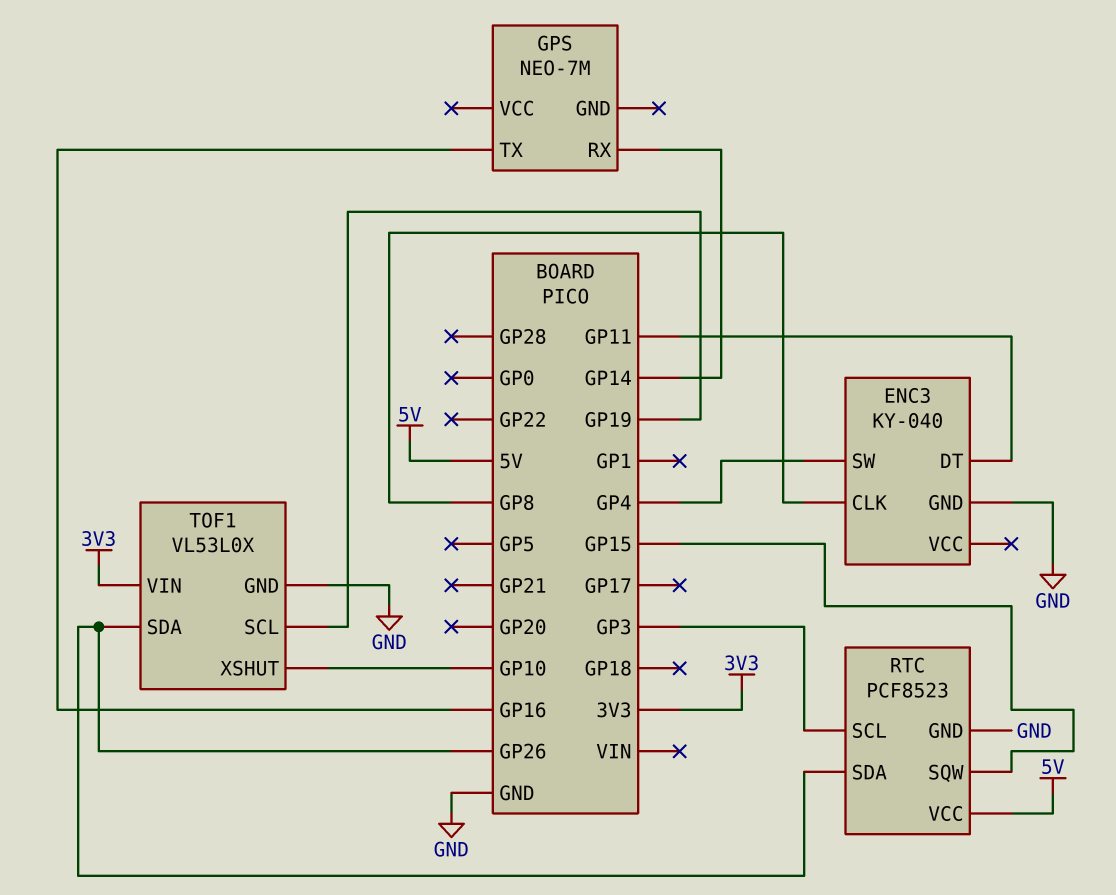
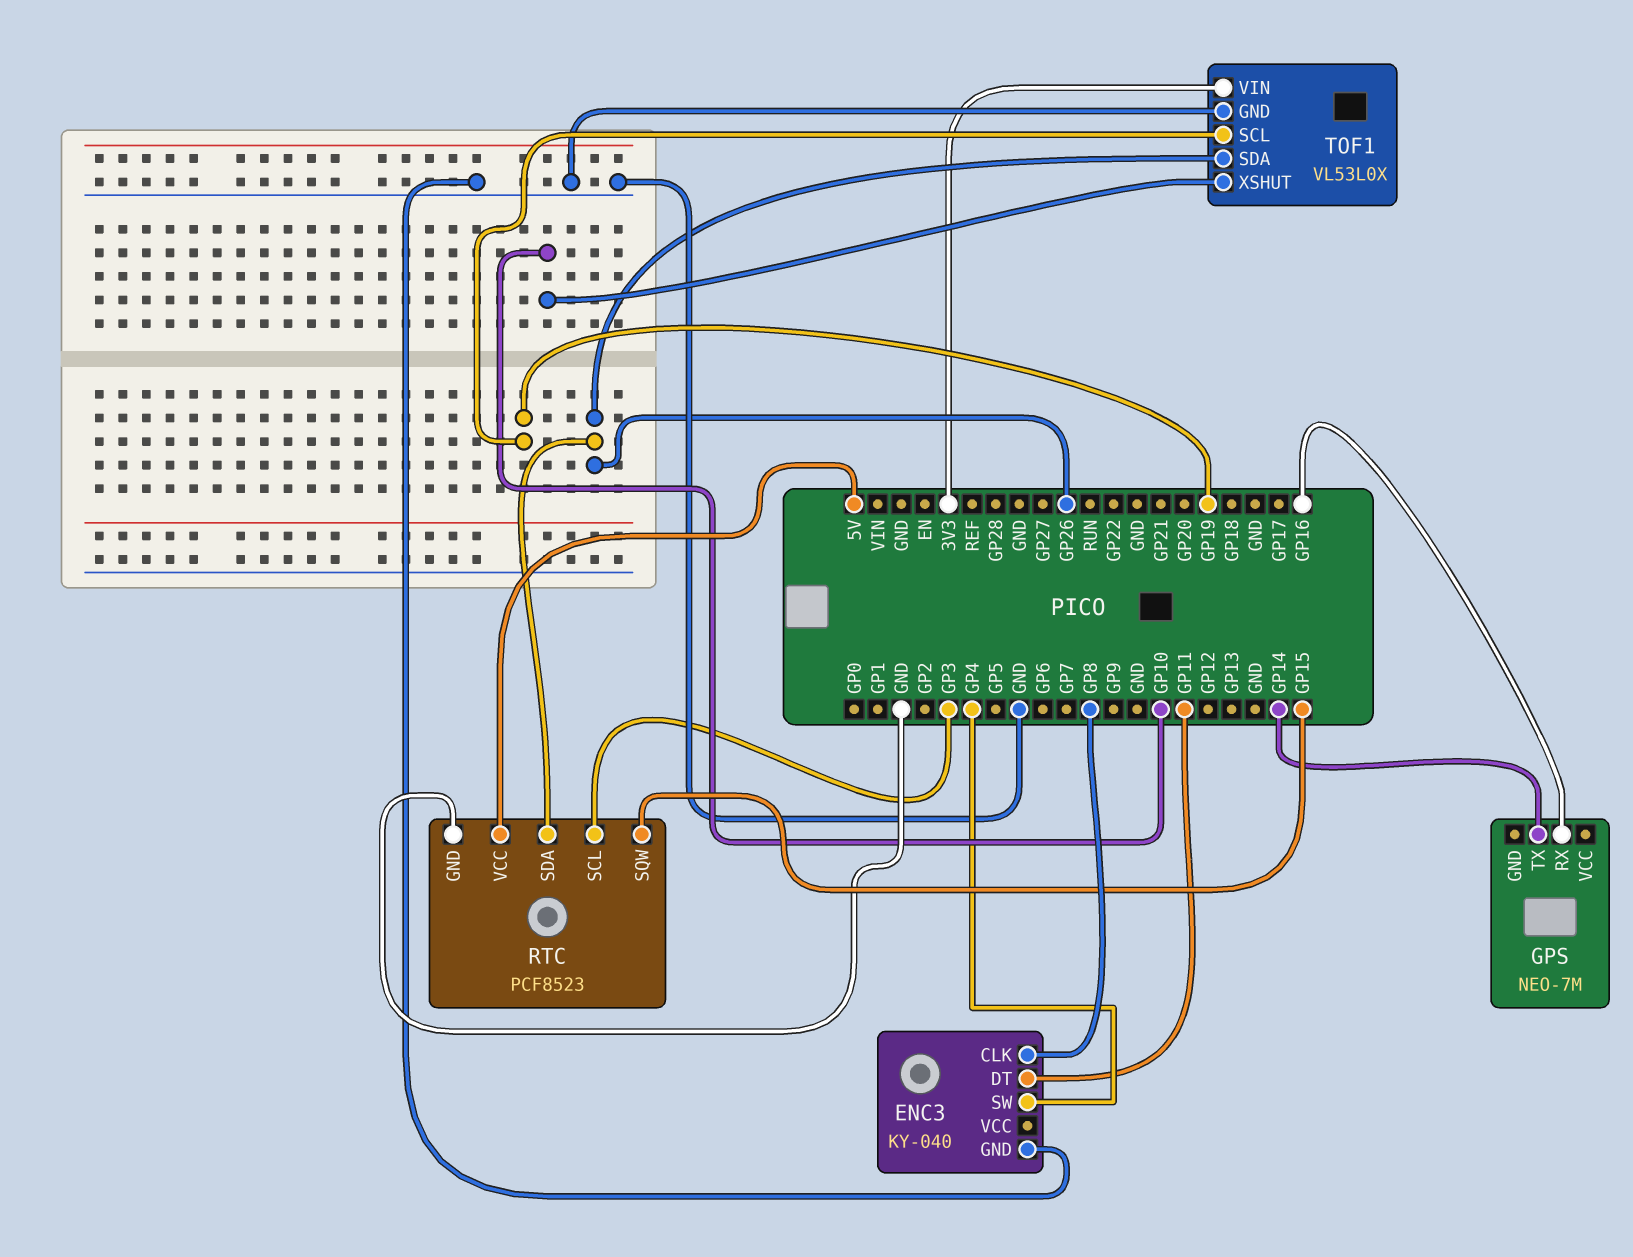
GPS pin RX: GP14 -> GP16
GPS pin TX: GP16 -> GP14

